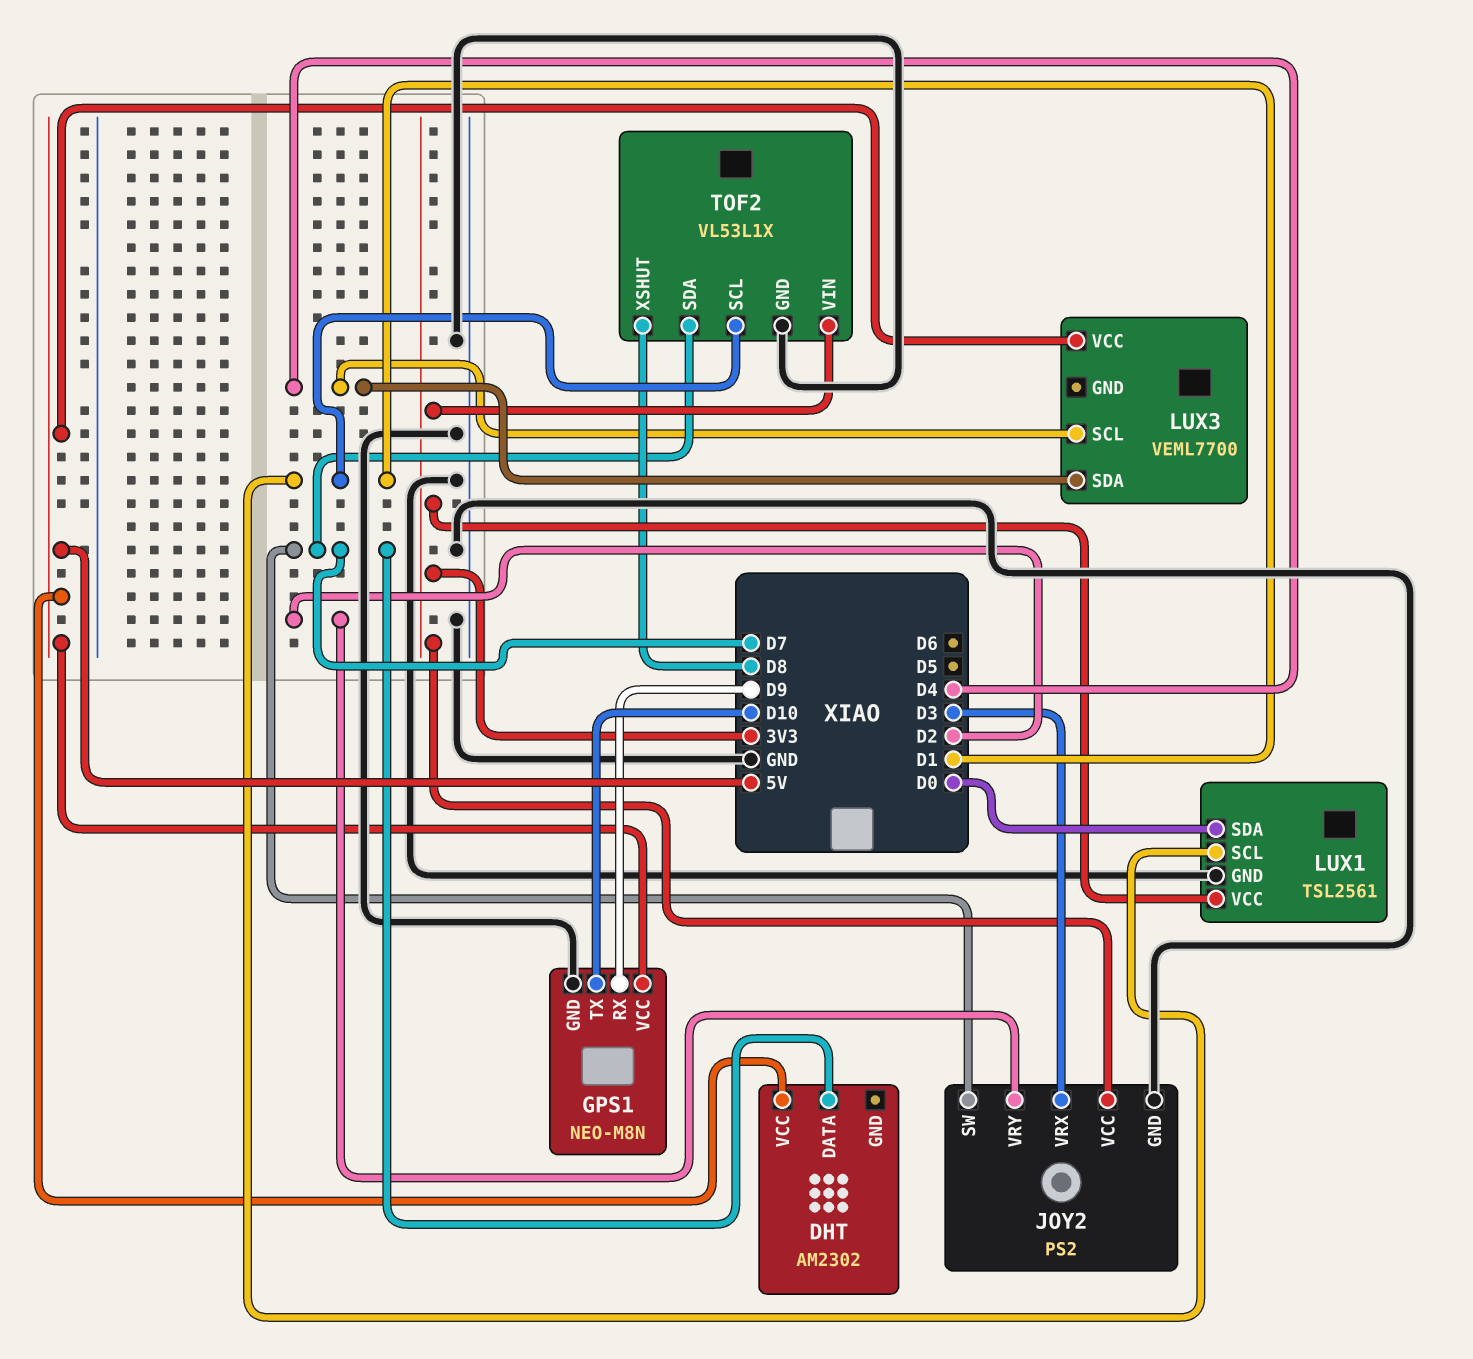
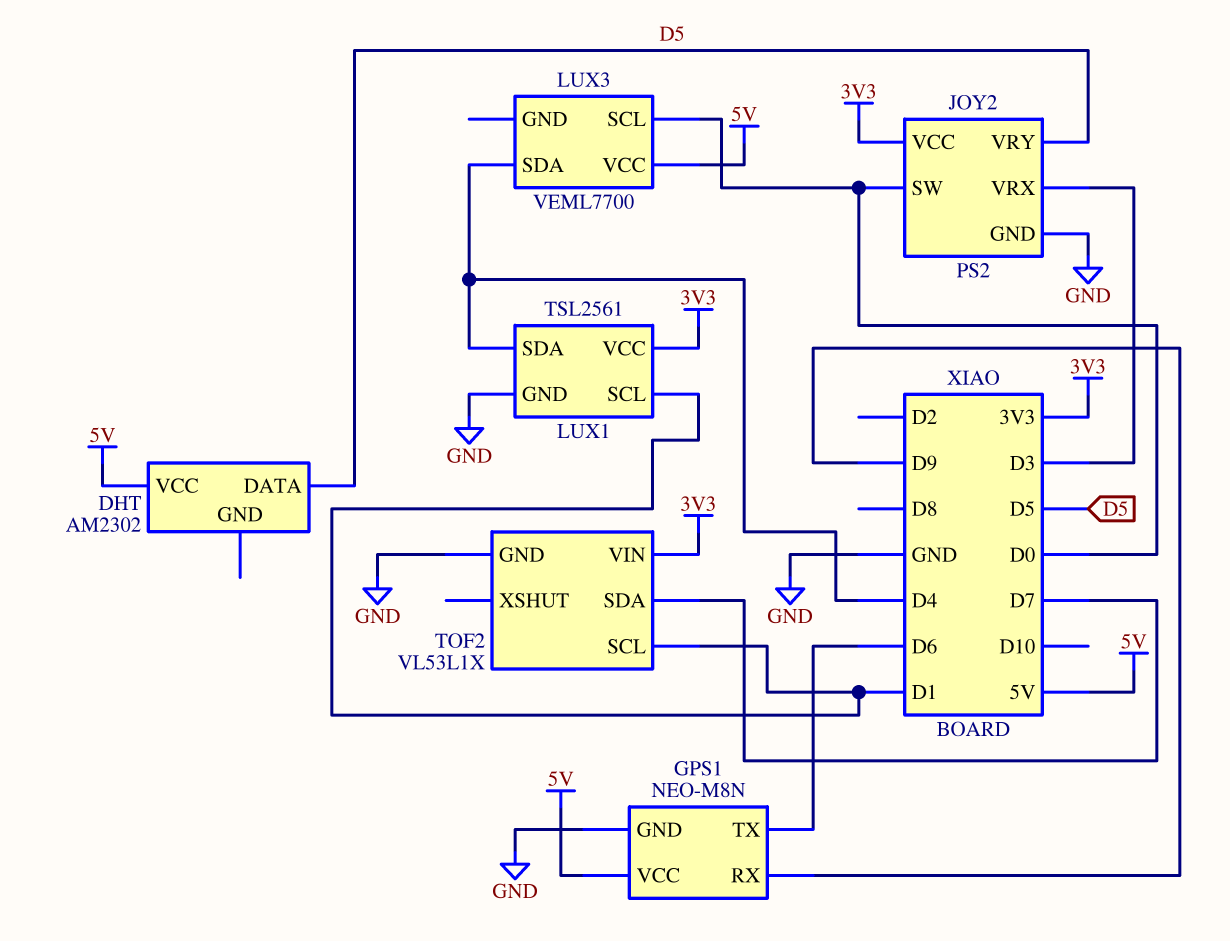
DHT pin DATA: D7 -> D5
GPS1 pin TX: D10 -> D6
JOY2 pin SW: D7 -> D0
JOY2 pin VRY: D2 -> D5
LUX1 pin SDA: D0 -> D4
LUX3 pin SCL: D4 -> D0
TOF2 pin XSHUT: D8 -> none

